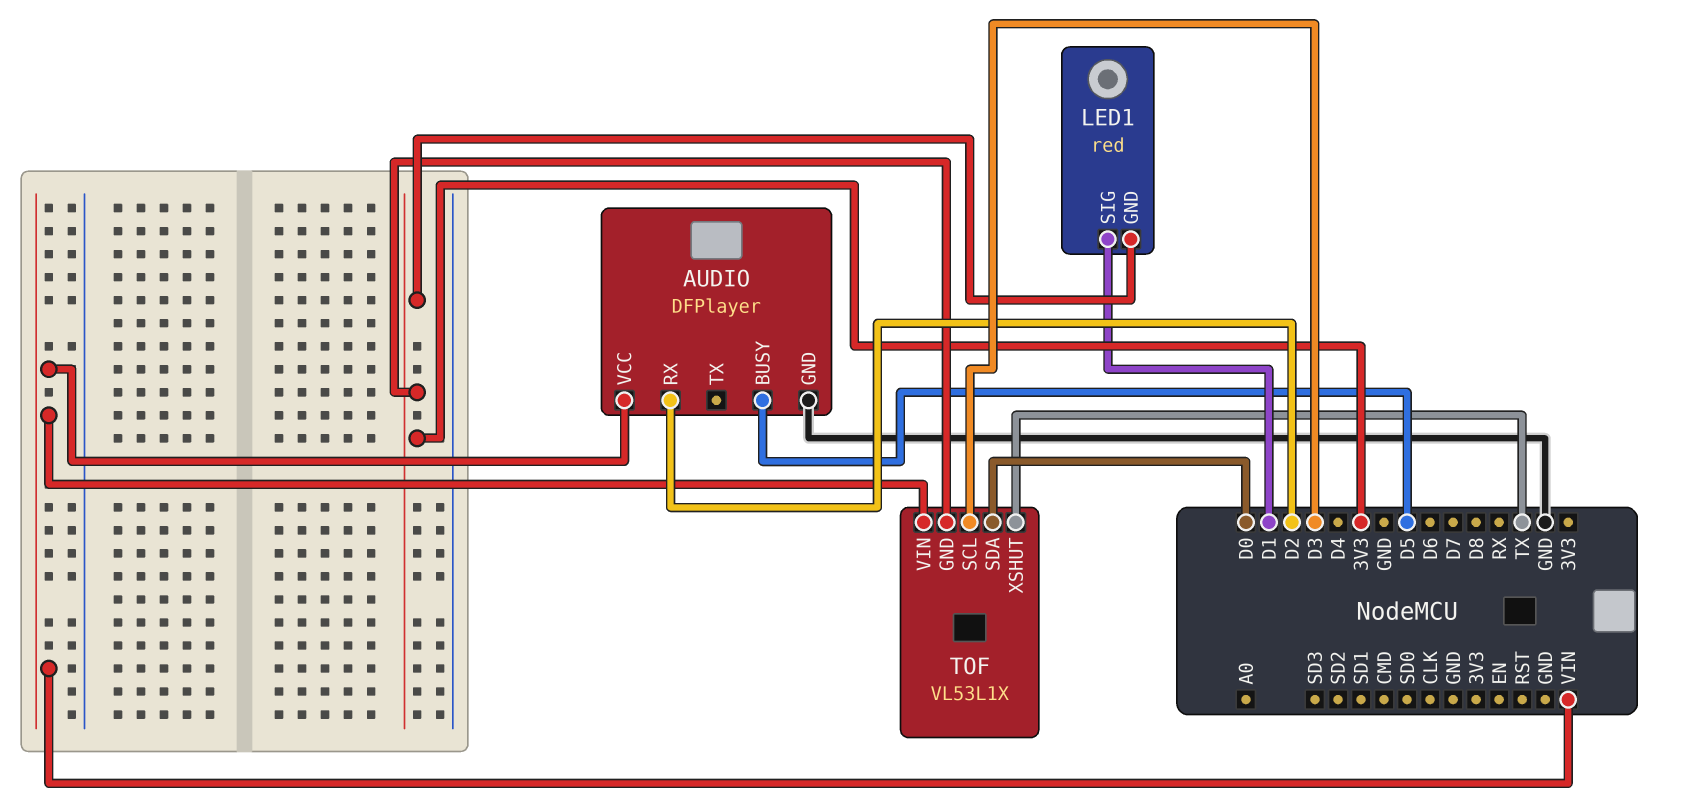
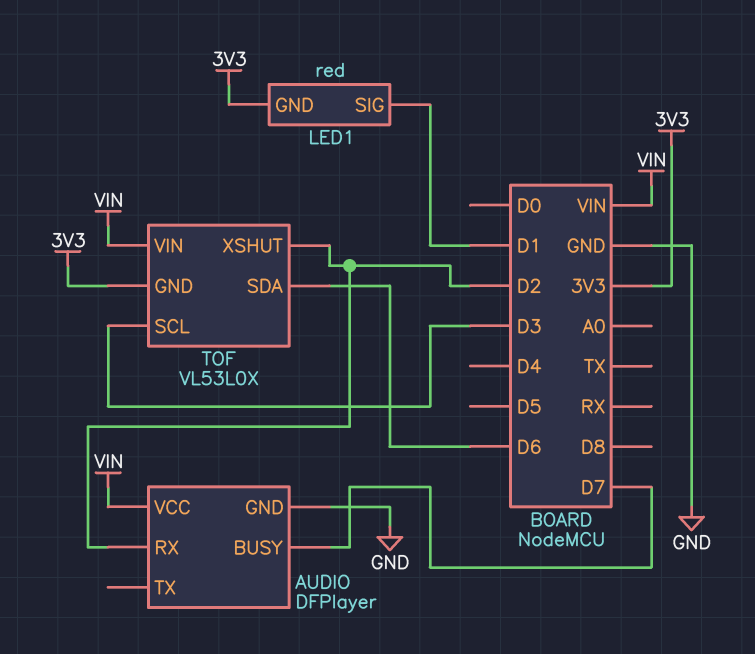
AUDIO pin BUSY: D5 -> D7
TOF: VL53L1X -> VL53L0X
TOF pin SDA: D0 -> D6
TOF pin XSHUT: TX -> D2

